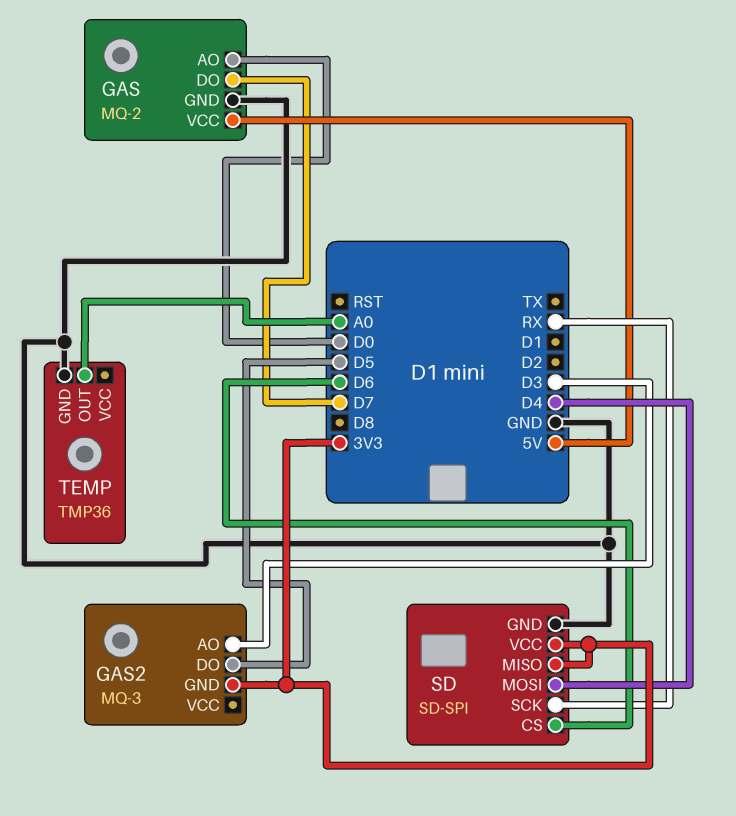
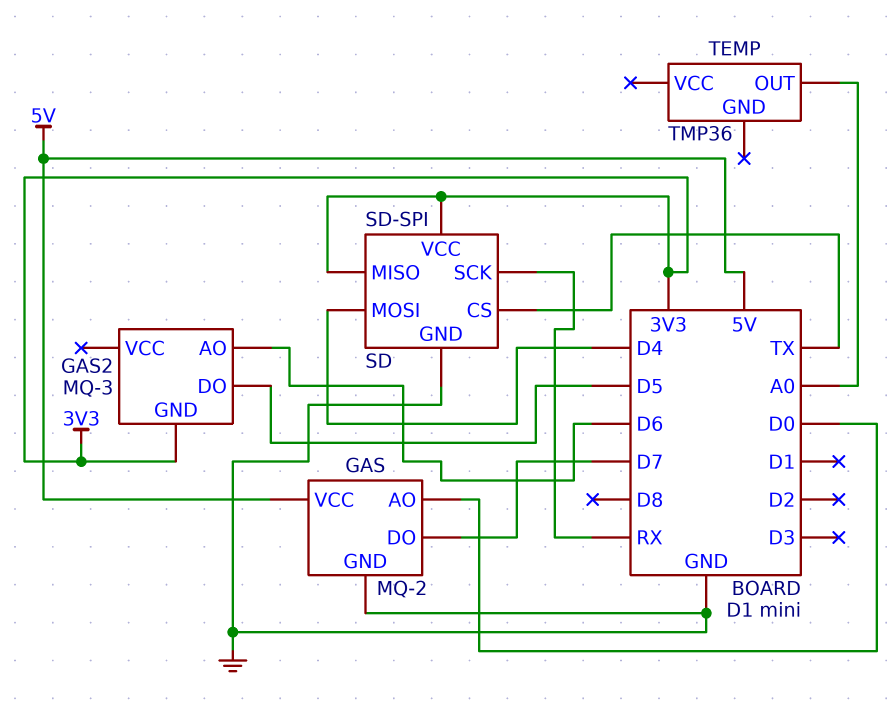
GAS2 pin AO: D3 -> D6
SD pin CS: D6 -> TX
TEMP pin GND: GND -> none

